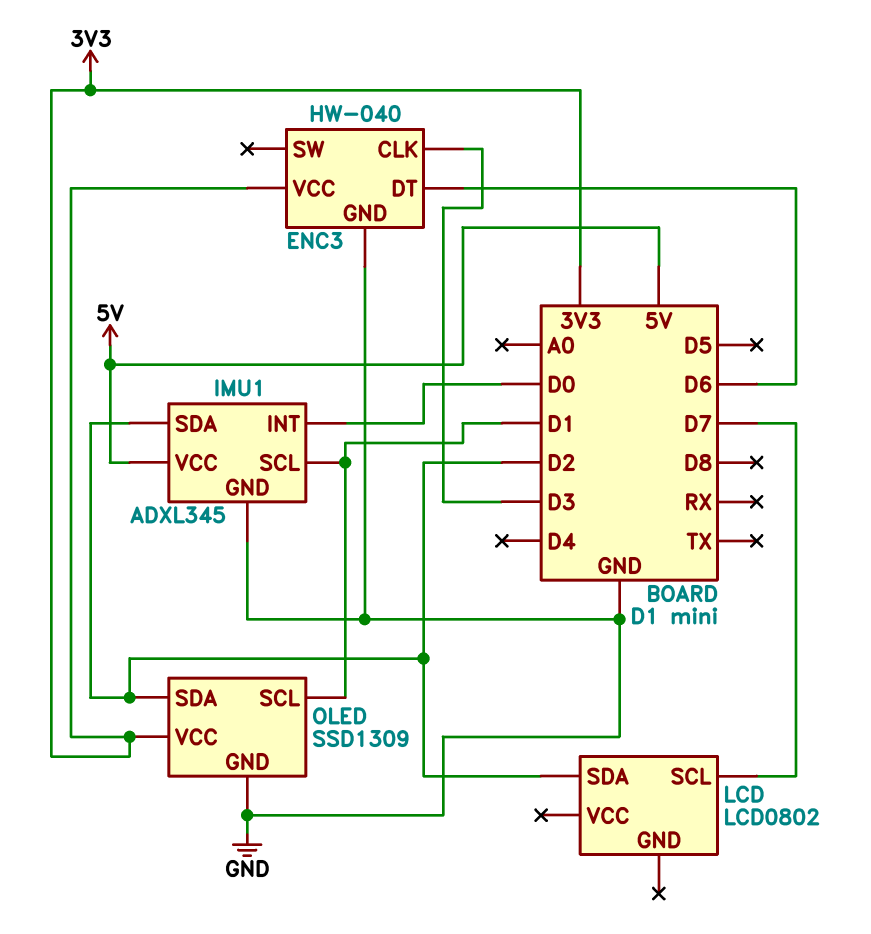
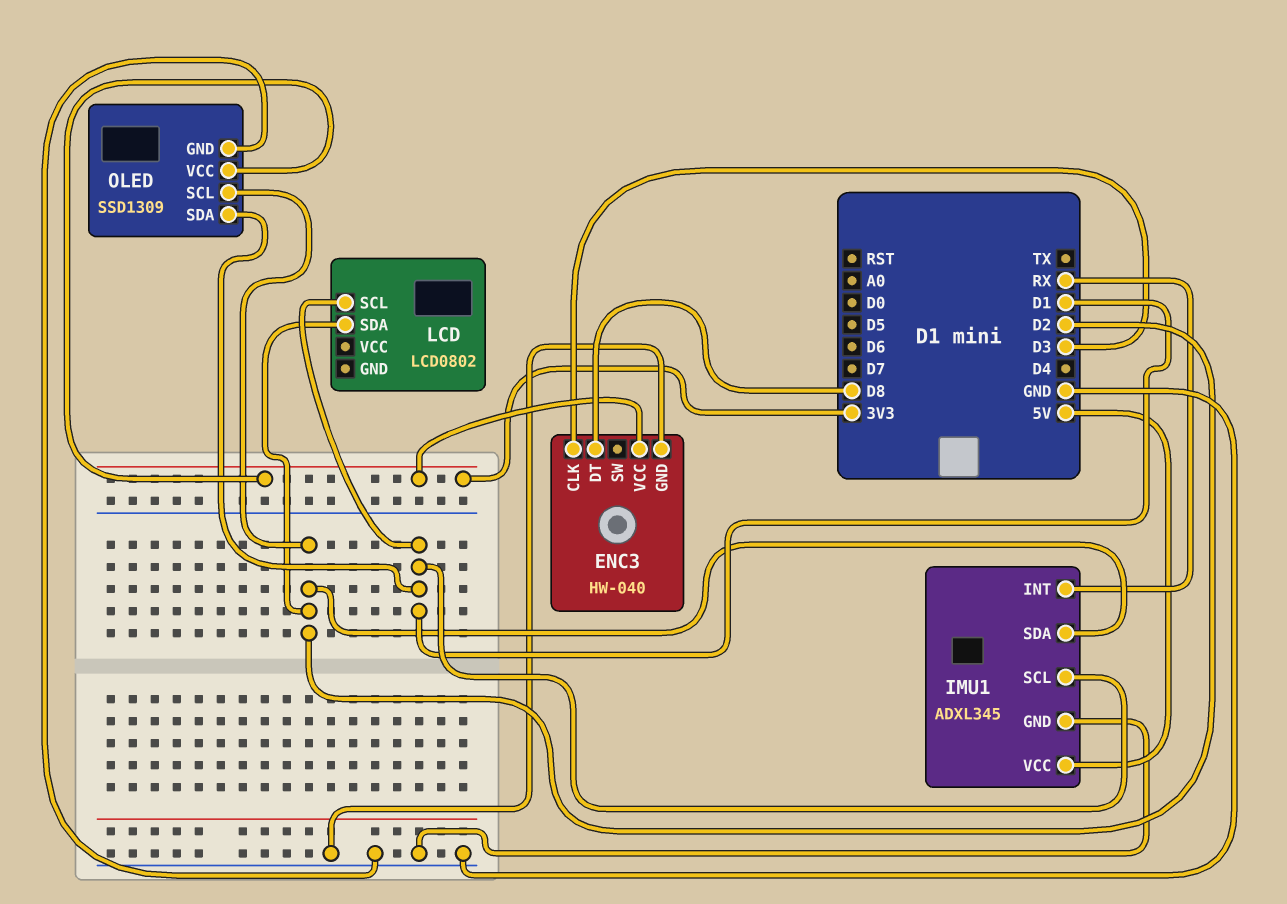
ENC3 pin DT: D6 -> D8
IMU1 pin INT: D0 -> RX
LCD pin SCL: D7 -> D1
OLED pin SCL: D1 -> D2
OLED pin SDA: D2 -> D1

